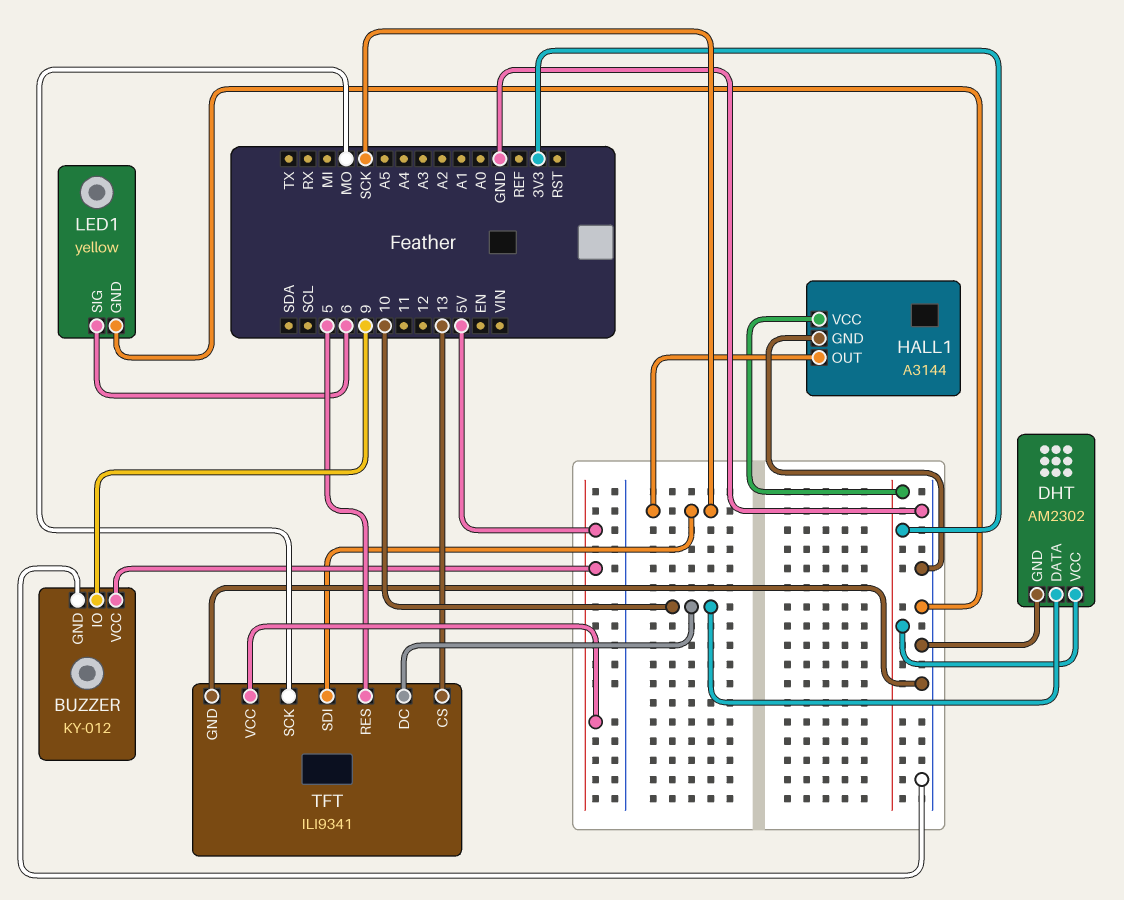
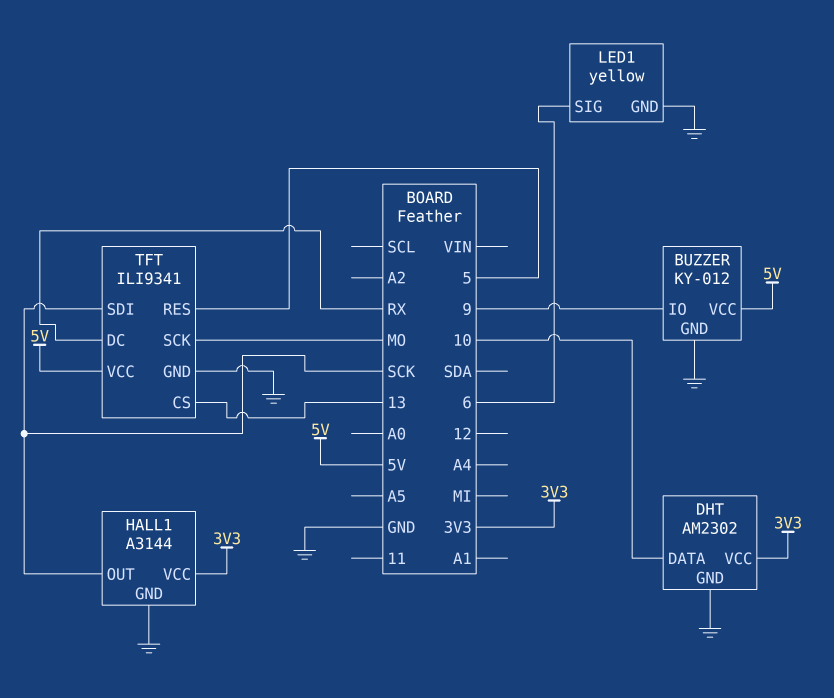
TFT pin DC: 10 -> RX

